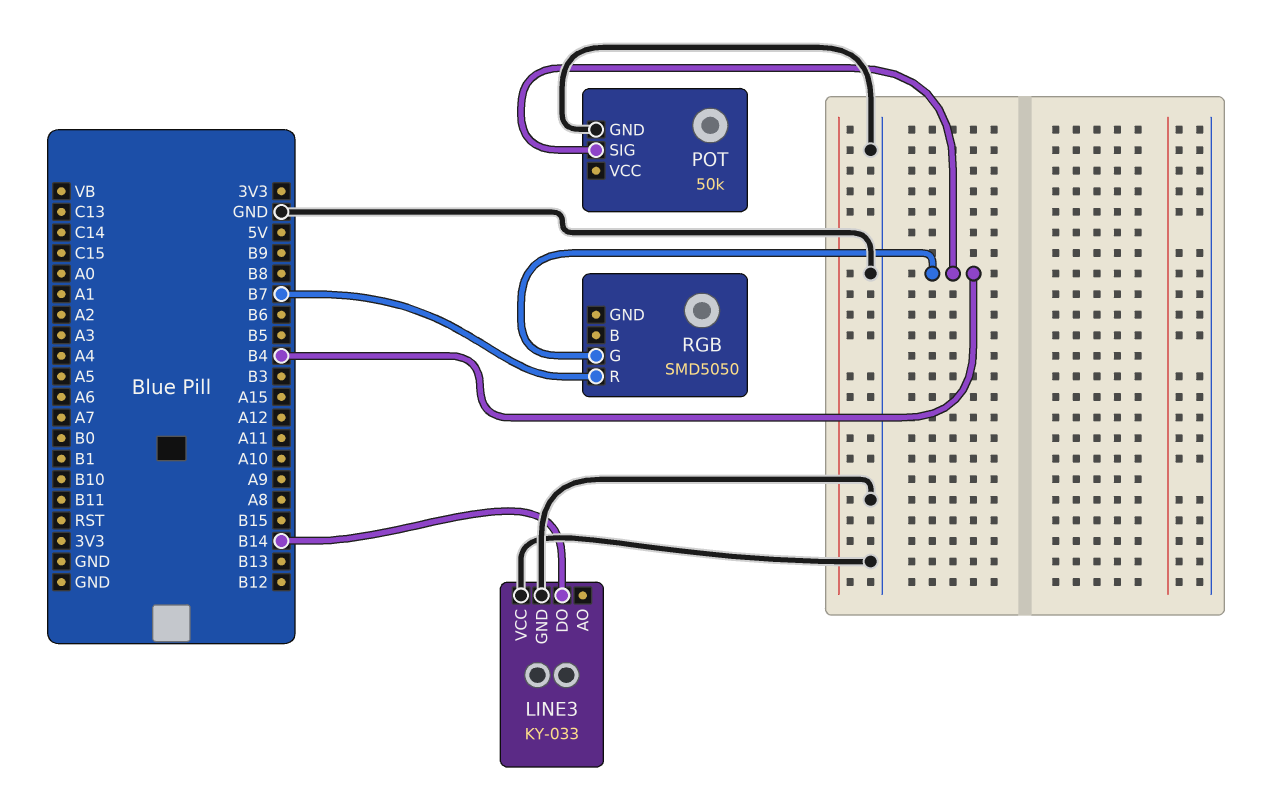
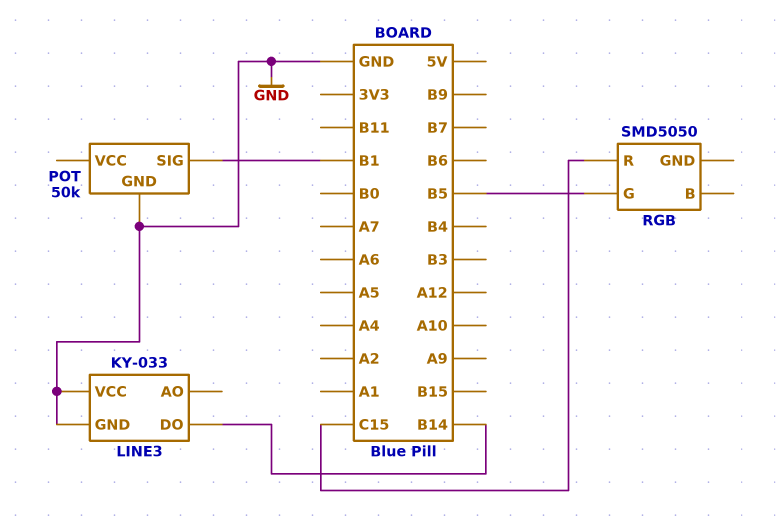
POT pin SIG: B4 -> B1
RGB pin G: B4 -> B5
RGB pin R: B7 -> C15

